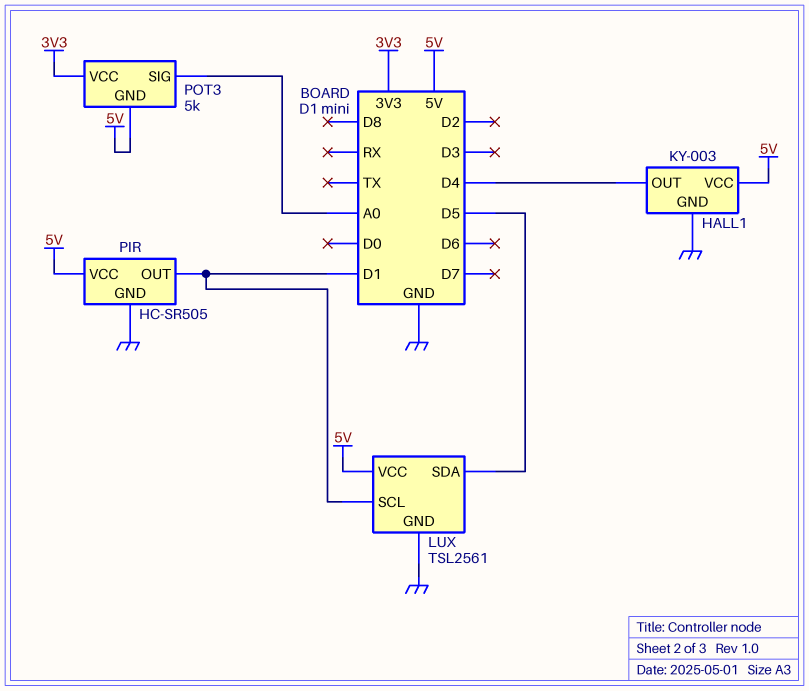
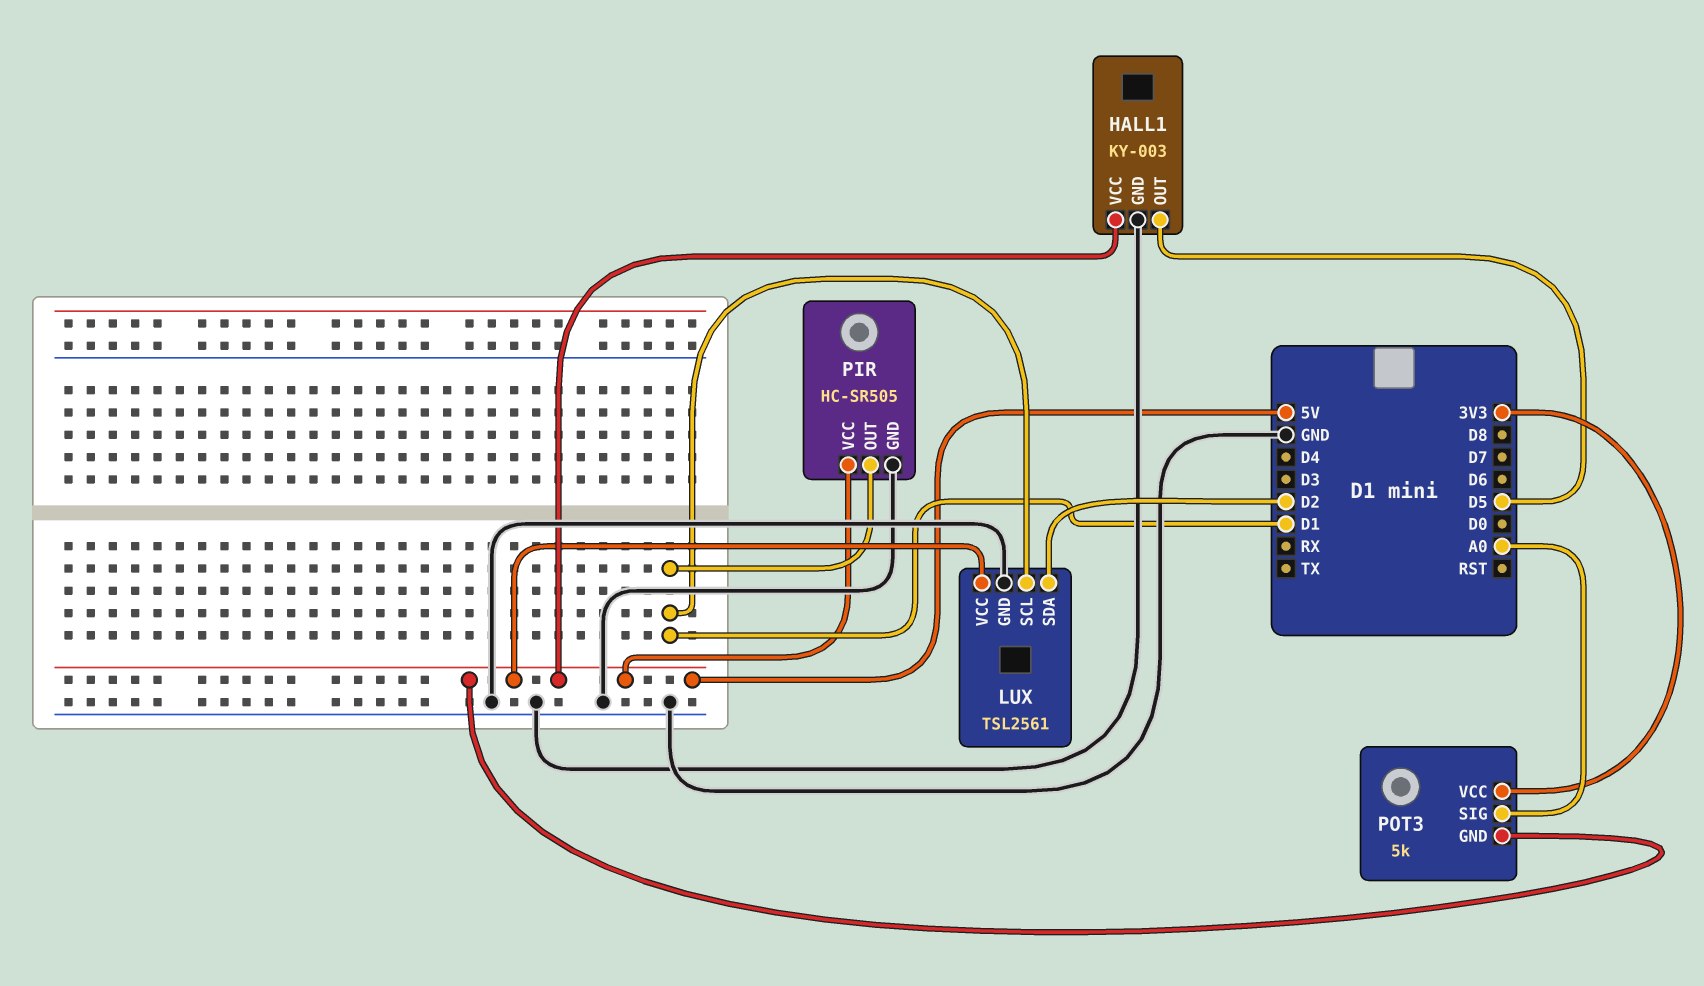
HALL1 pin OUT: D4 -> D5
LUX pin SDA: D5 -> D2

